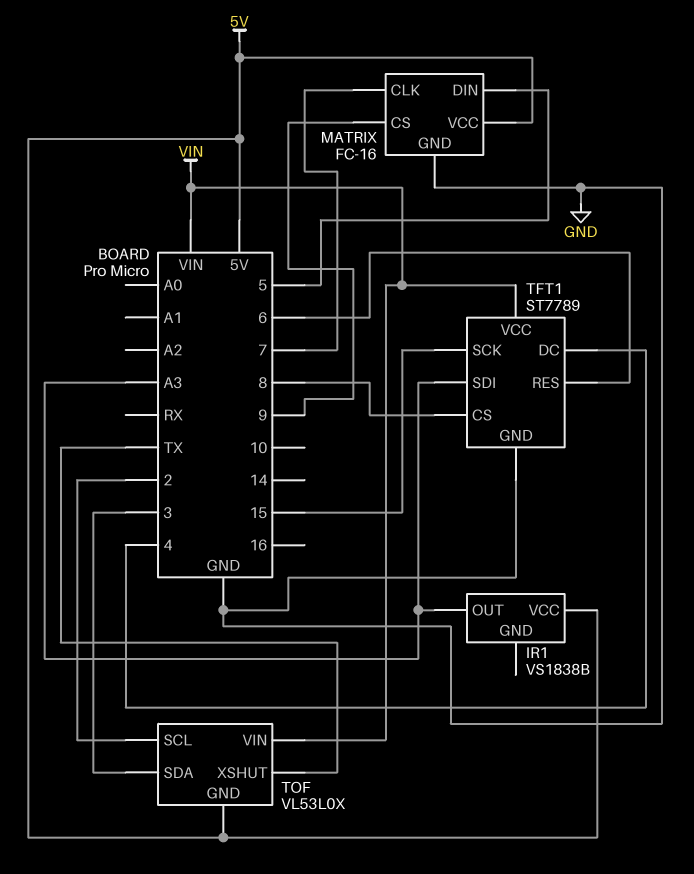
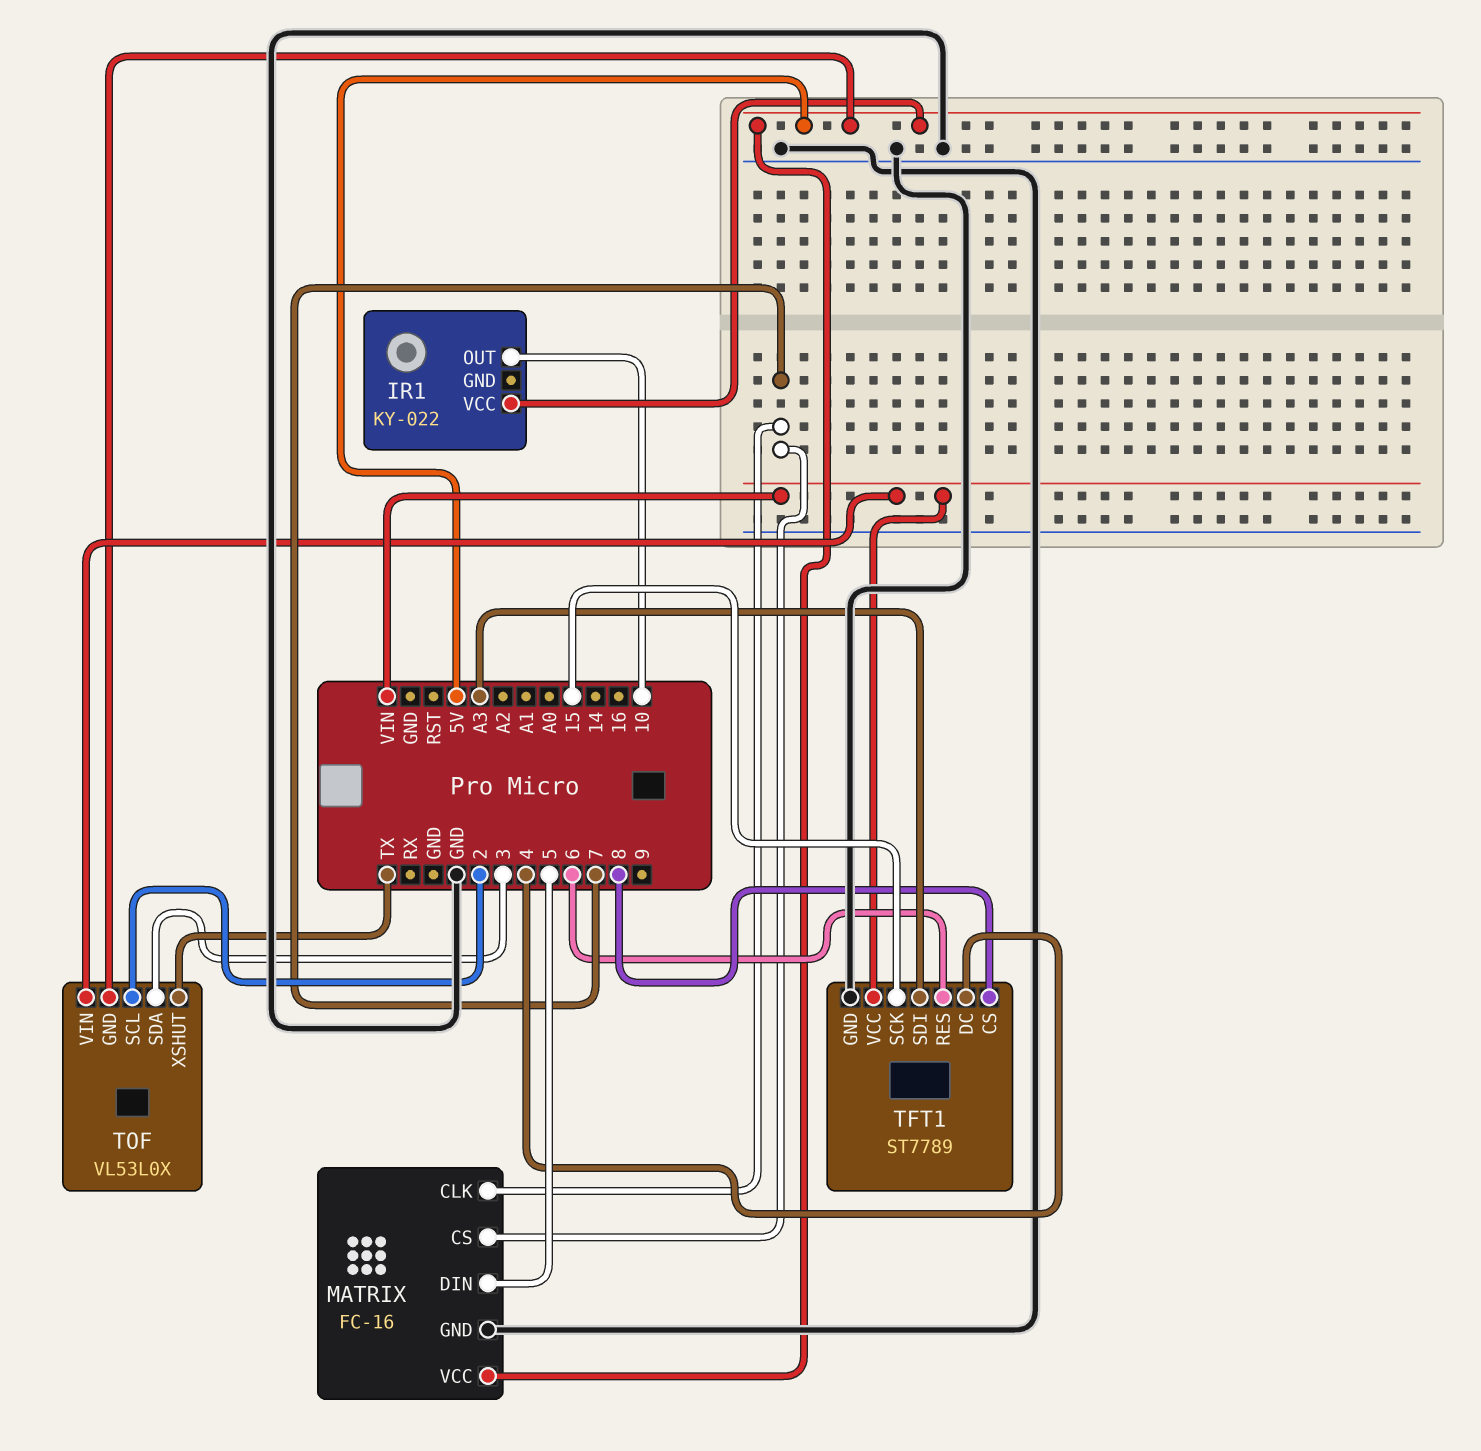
IR1: VS1838B -> KY-022
IR1 pin OUT: A3 -> 10
MATRIX pin CS: 9 -> 7

